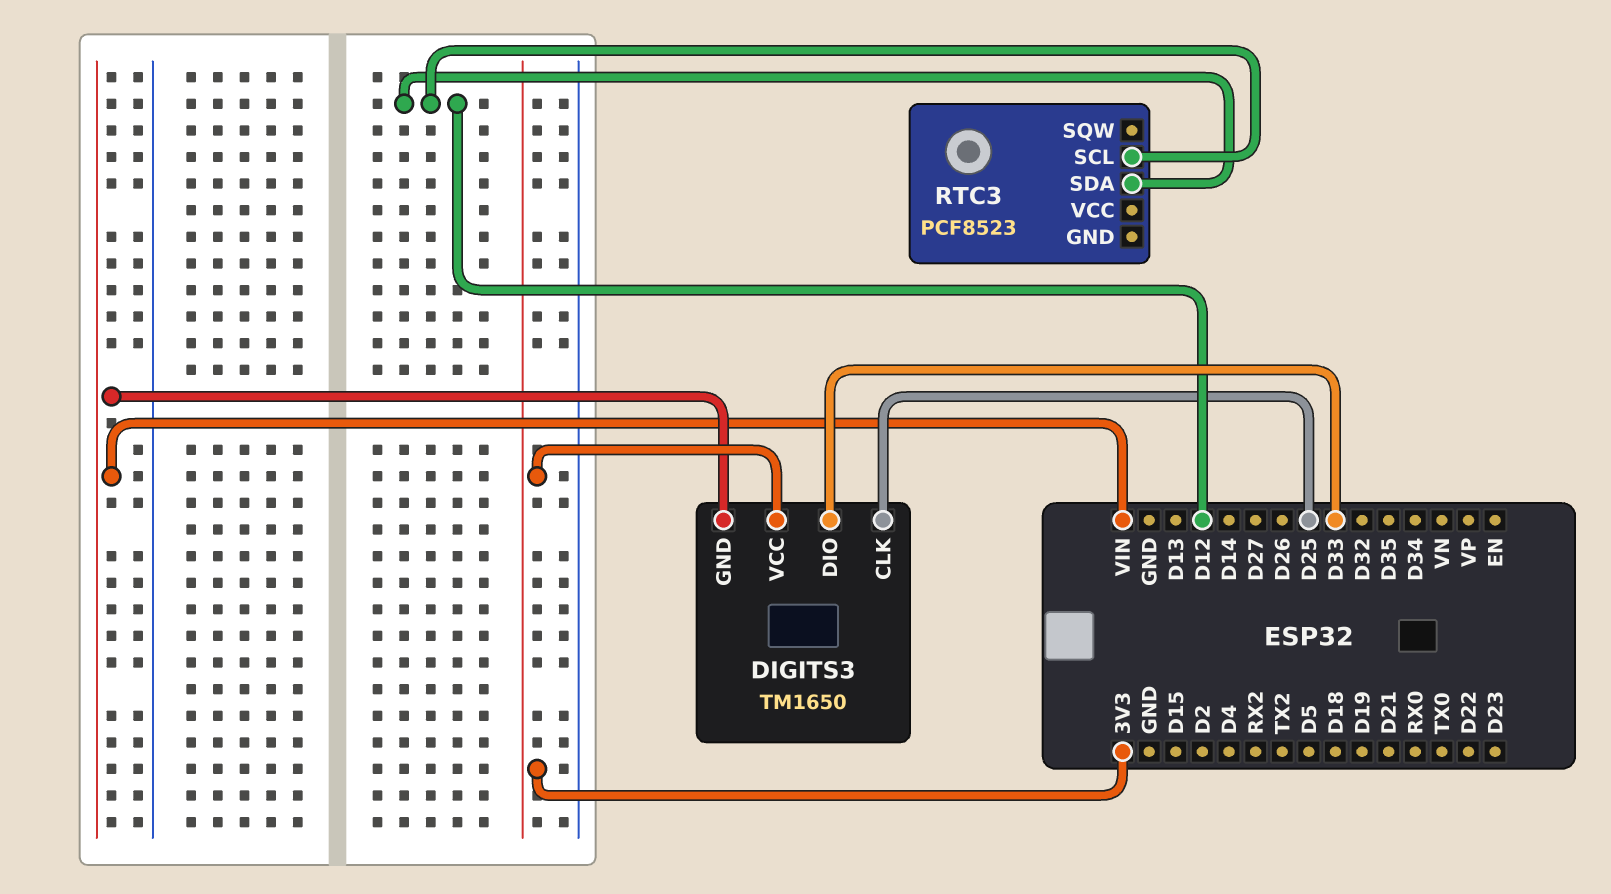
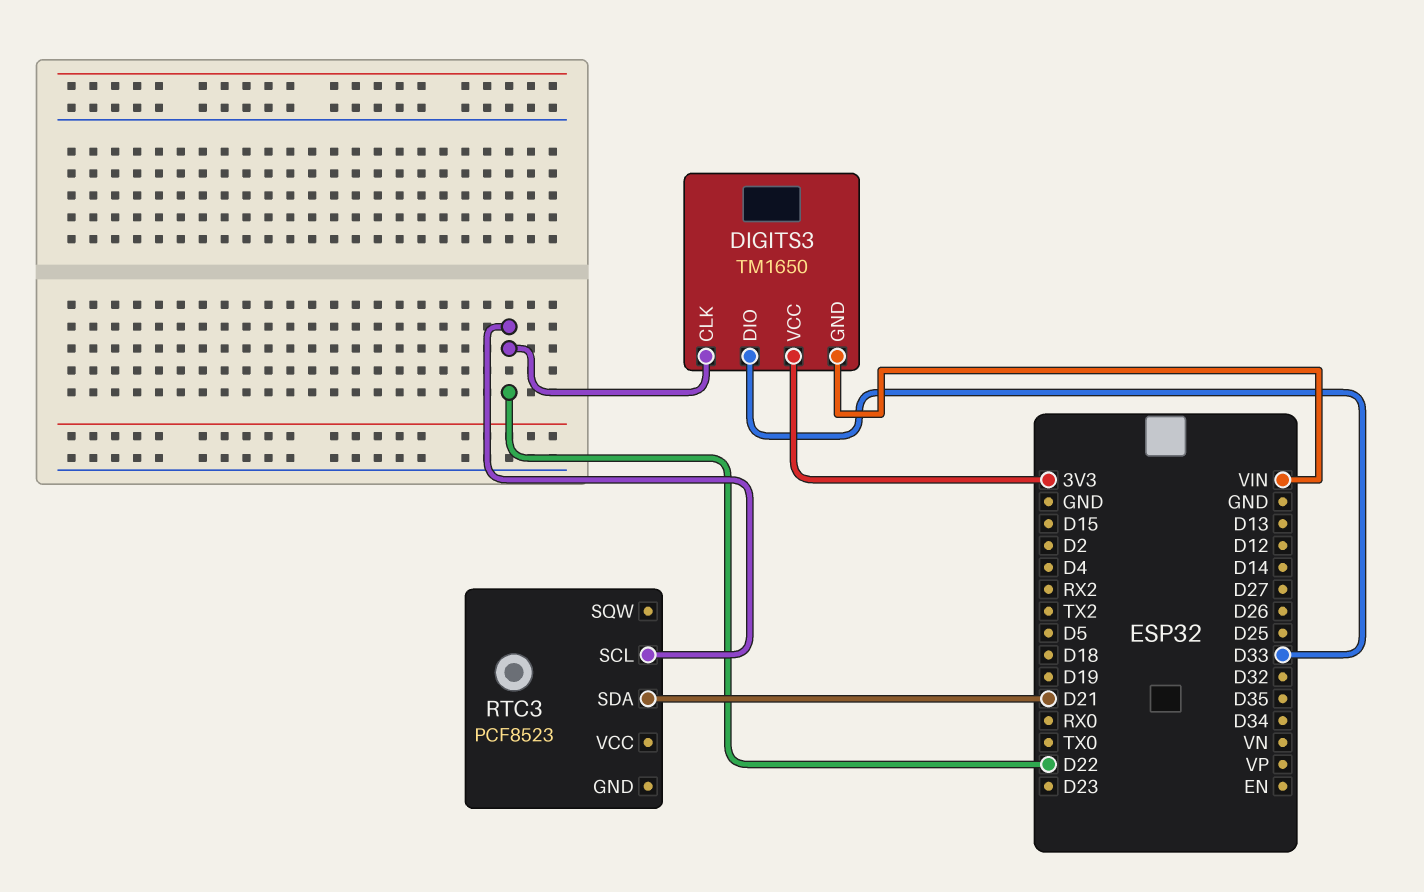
DIGITS3 pin CLK: D25 -> D22
RTC3 pin SCL: D12 -> D22
RTC3 pin SDA: D12 -> D21

